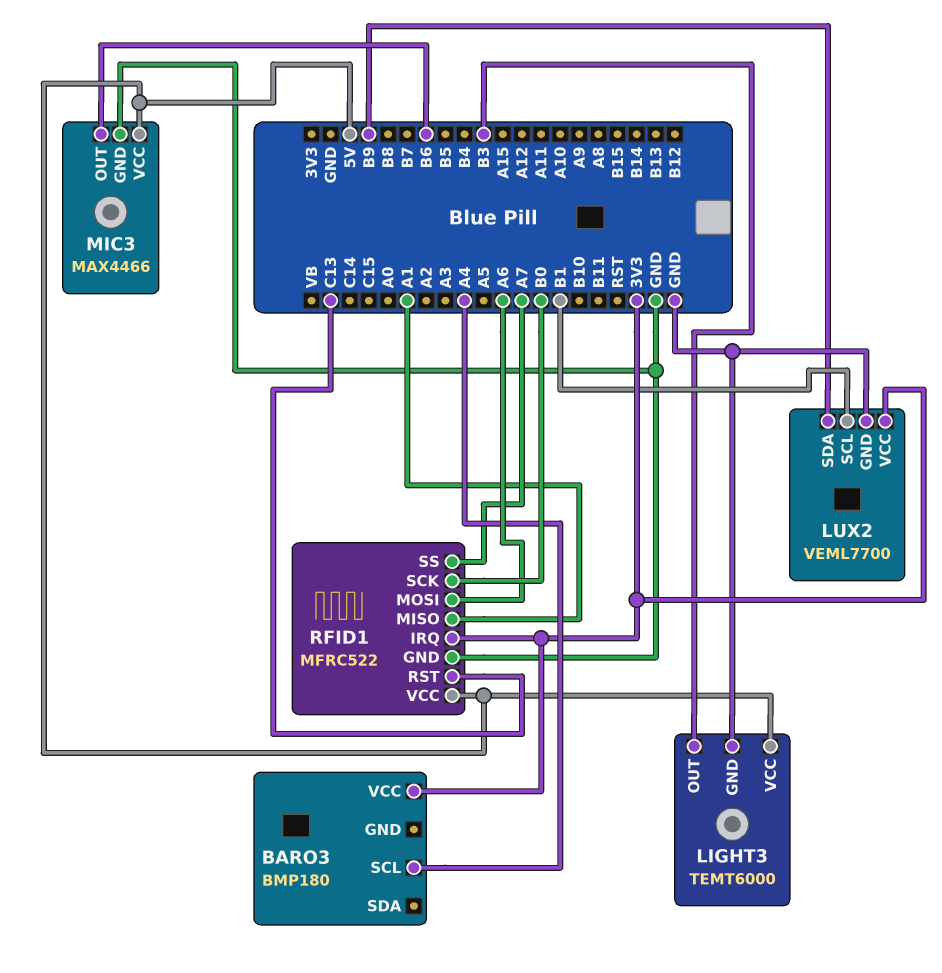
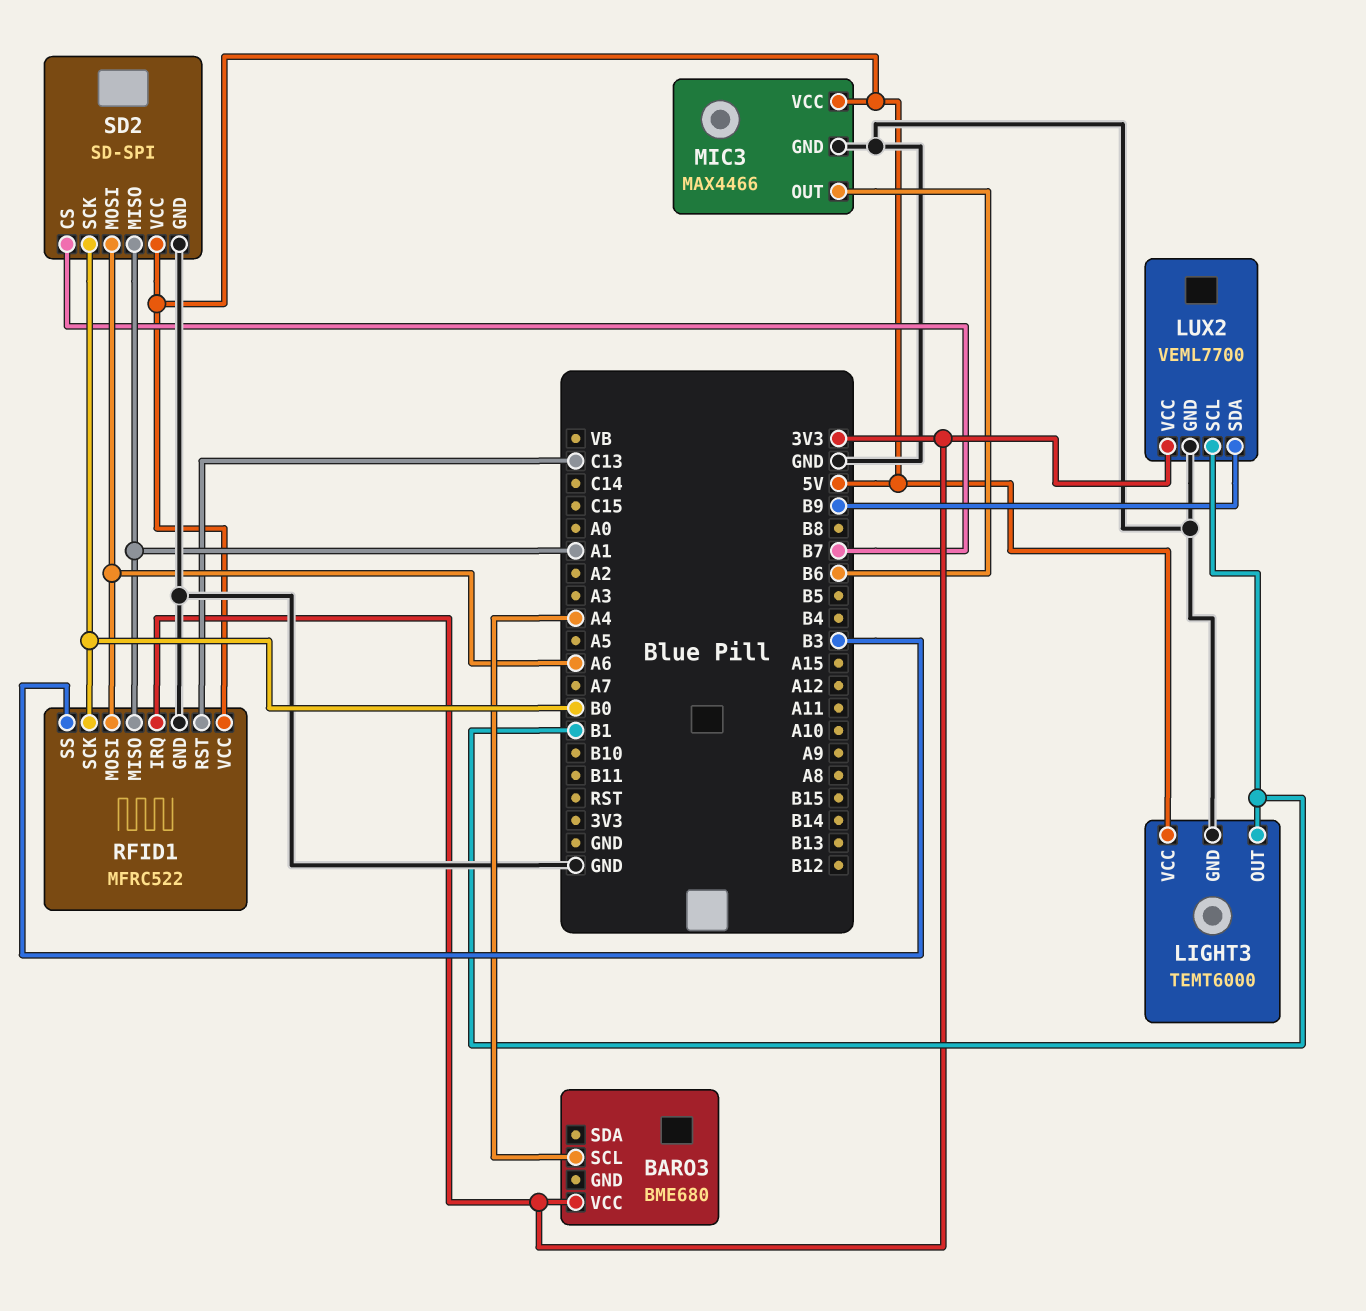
BARO3: BMP180 -> BME680
LIGHT3 pin OUT: B3 -> B1
RFID1 pin SS: A7 -> B3
SD2: none -> SD-SPI
SD2 pin CS: none -> B7
SD2 pin GND: none -> GND
SD2 pin MISO: none -> A1
SD2 pin MOSI: none -> A6
SD2 pin SCK: none -> B0
SD2 pin VCC: none -> 5V

